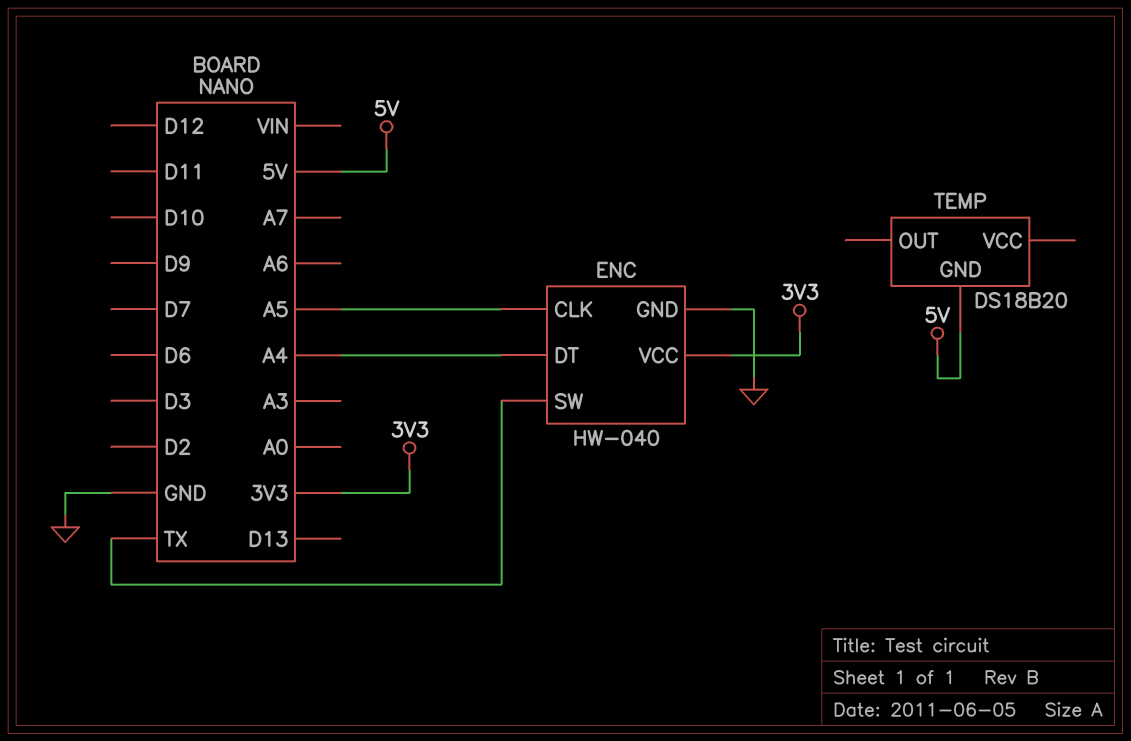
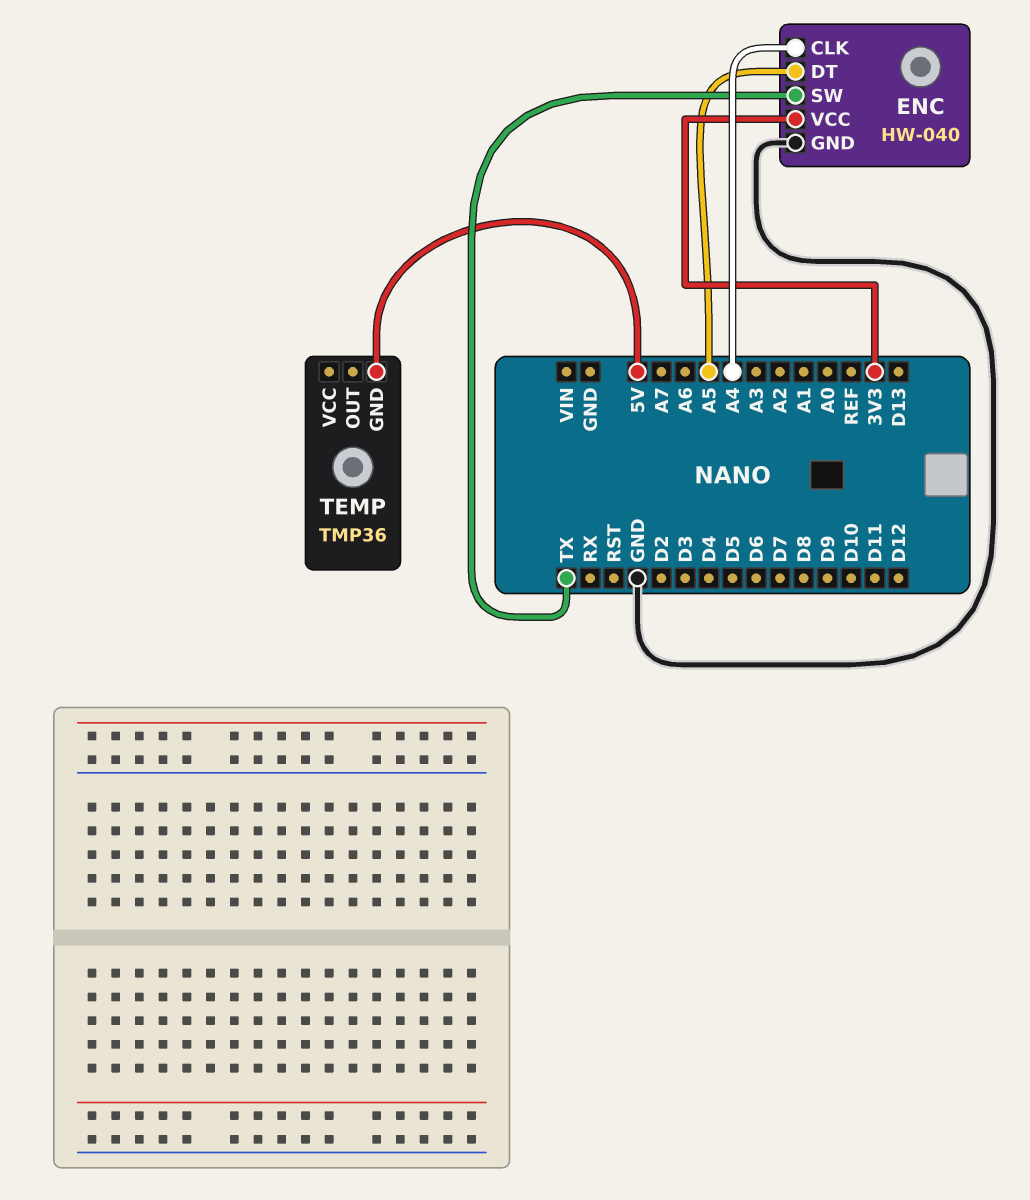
ENC pin CLK: A5 -> A4
ENC pin DT: A4 -> A5
TEMP: DS18B20 -> TMP36

